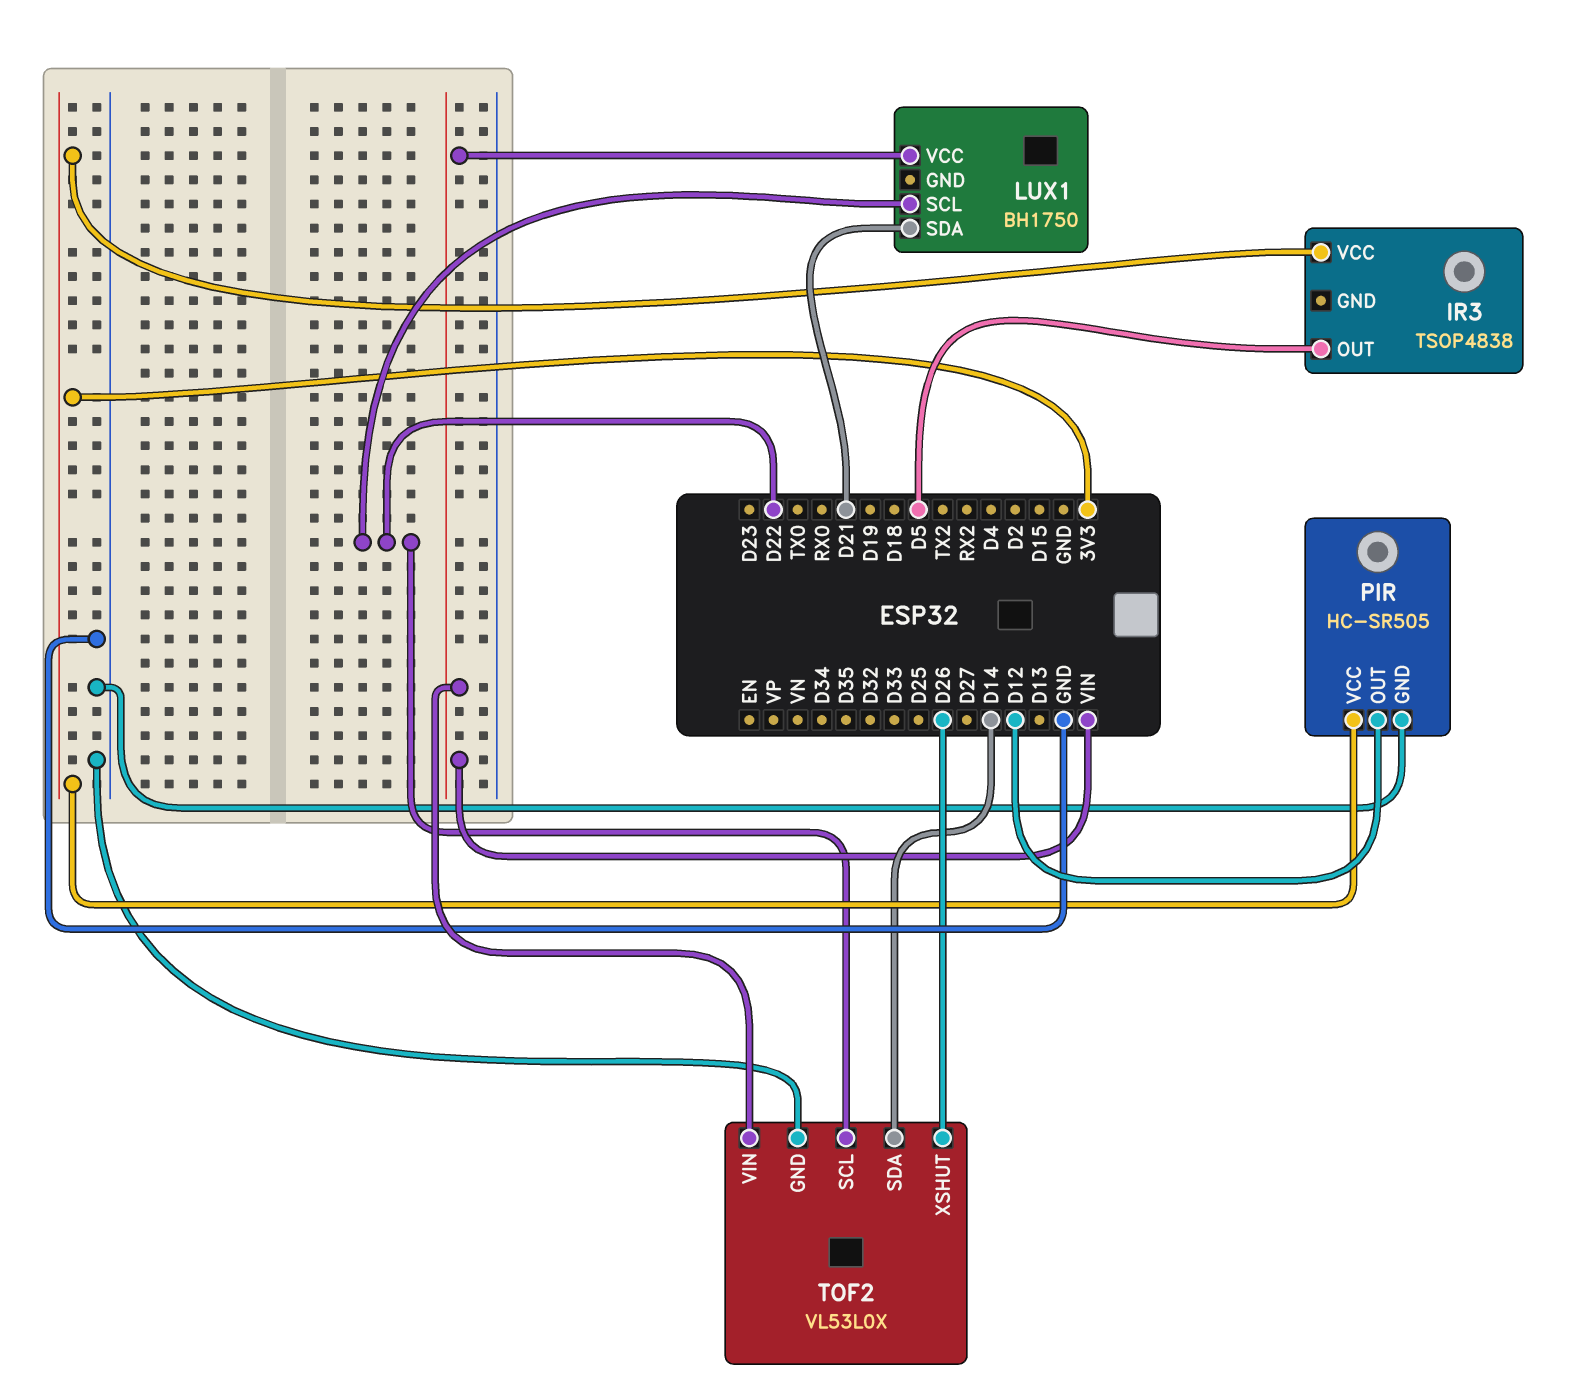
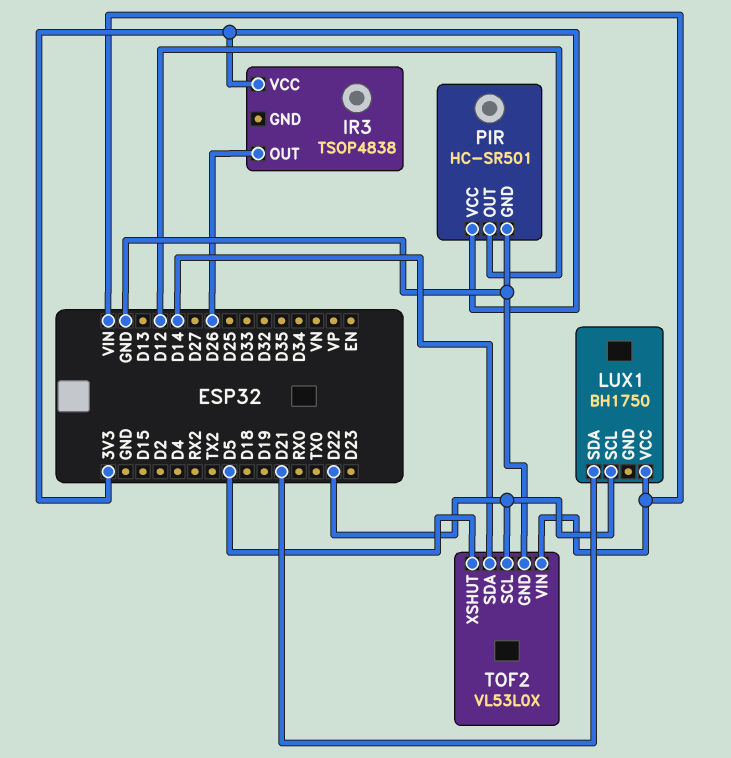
IR3 pin OUT: D5 -> D26
PIR: HC-SR505 -> HC-SR501
TOF2 pin XSHUT: D26 -> D5

